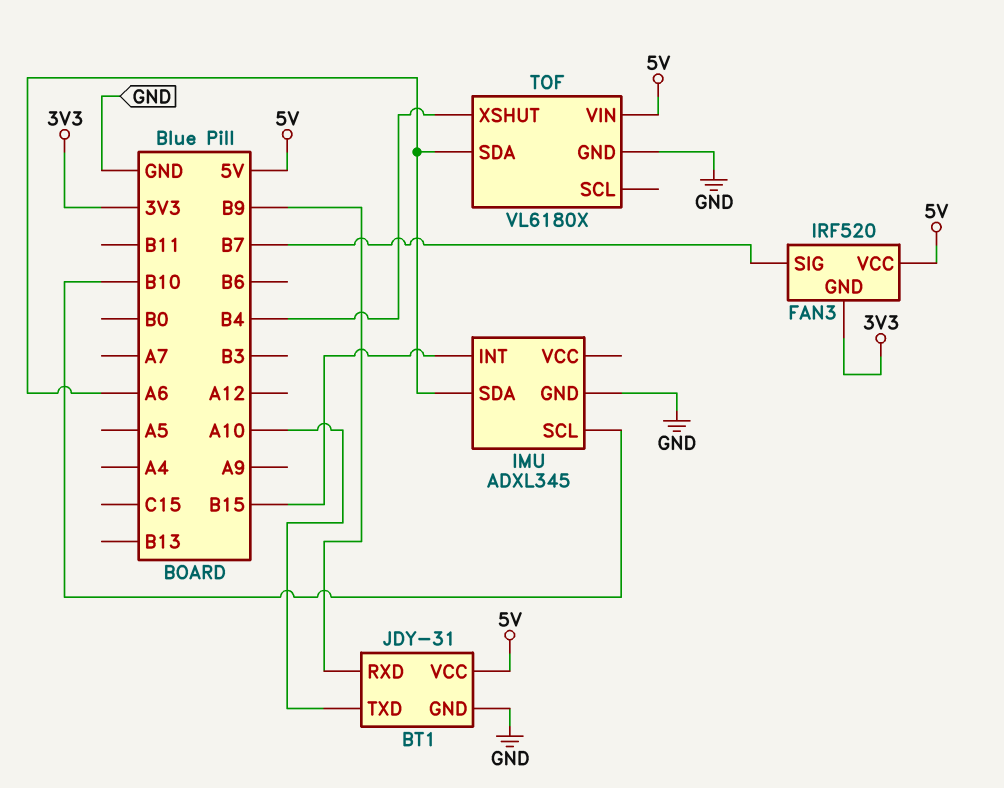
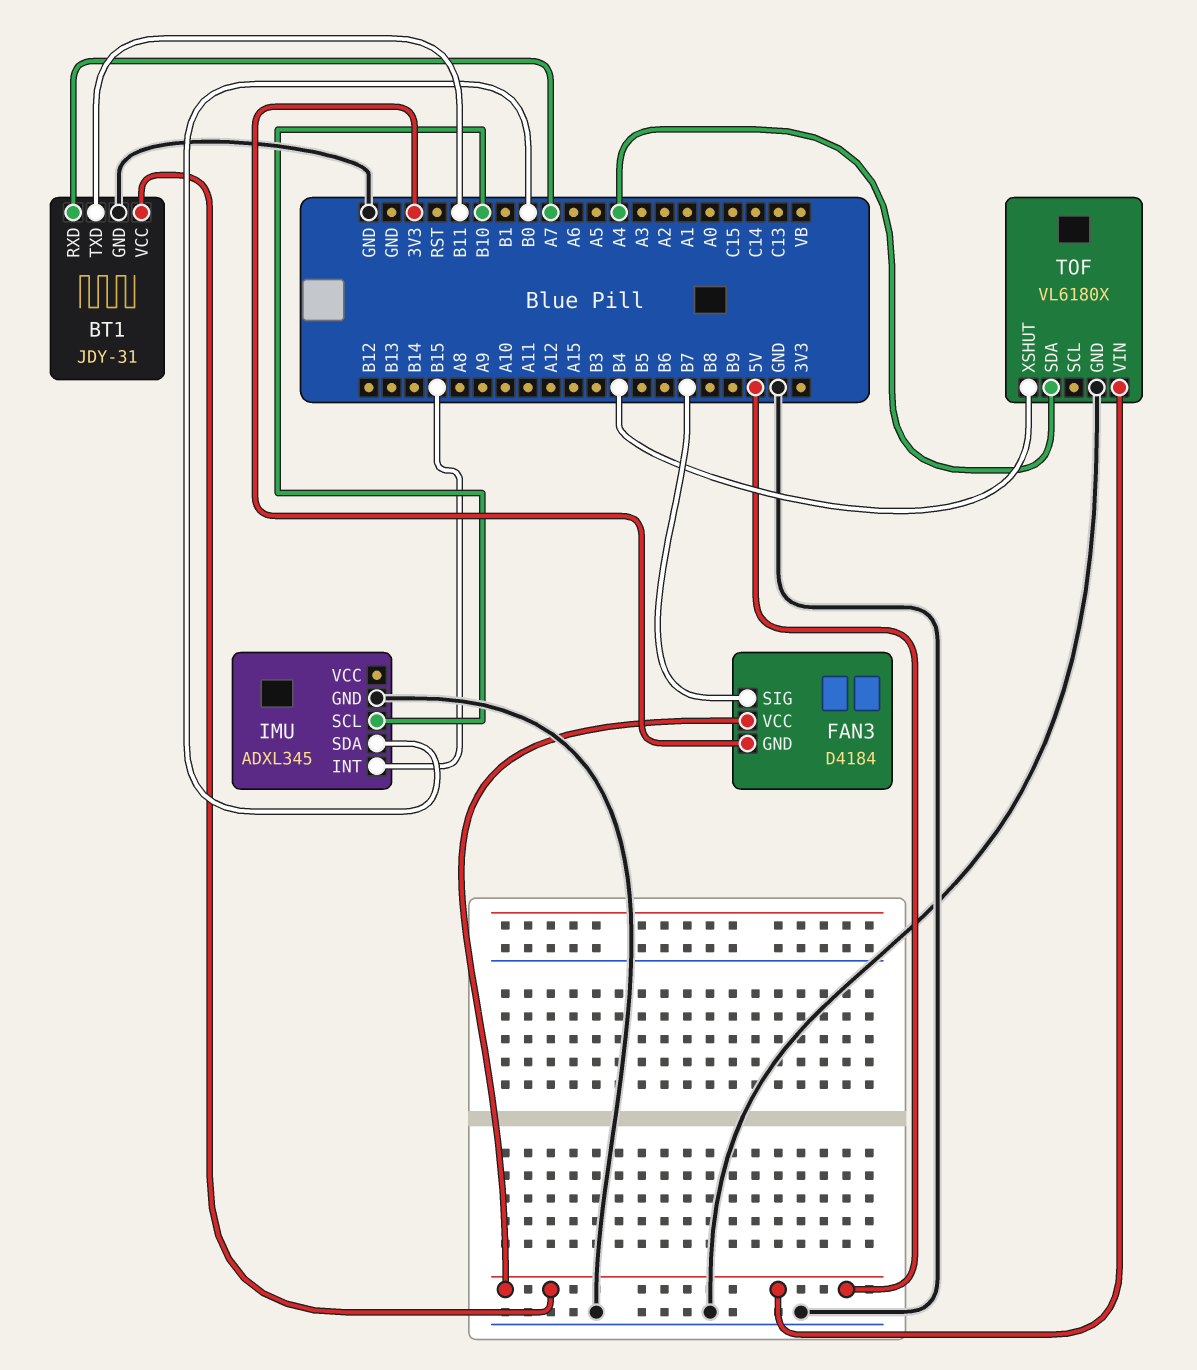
BT1 pin RXD: B9 -> A7
BT1 pin TXD: A10 -> B11
FAN3: IRF520 -> D4184
IMU pin SDA: A6 -> B0
TOF pin SDA: A6 -> A4

